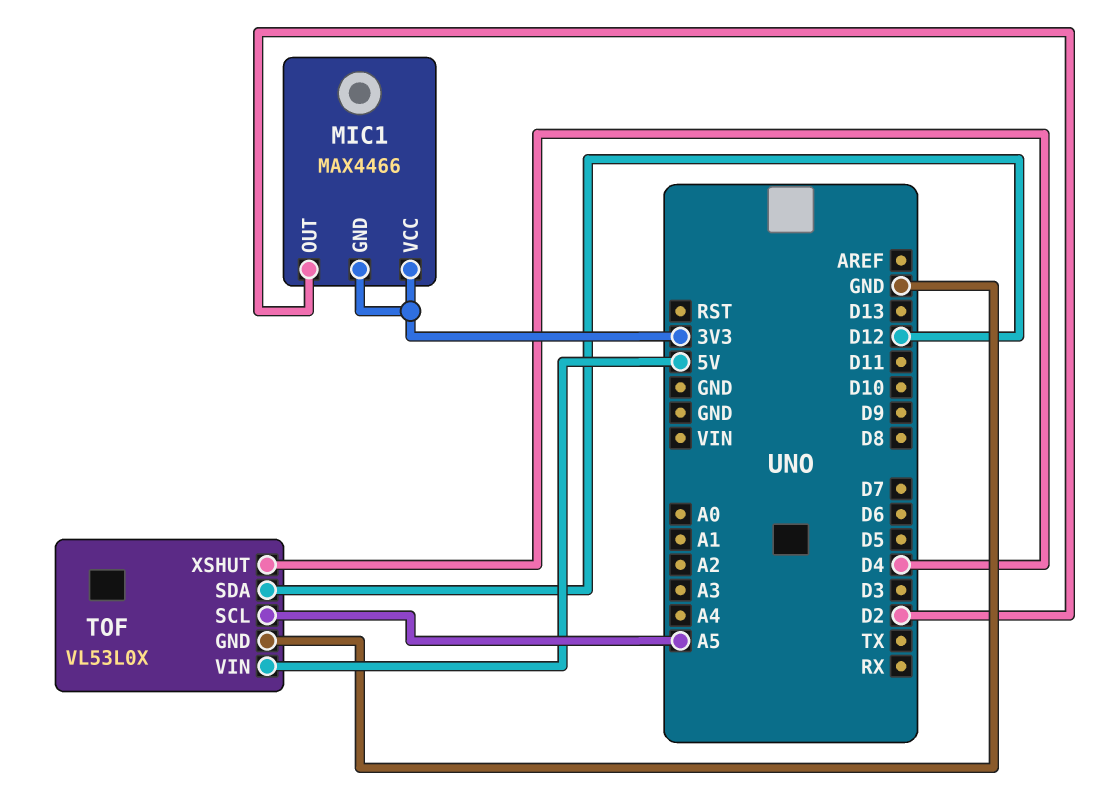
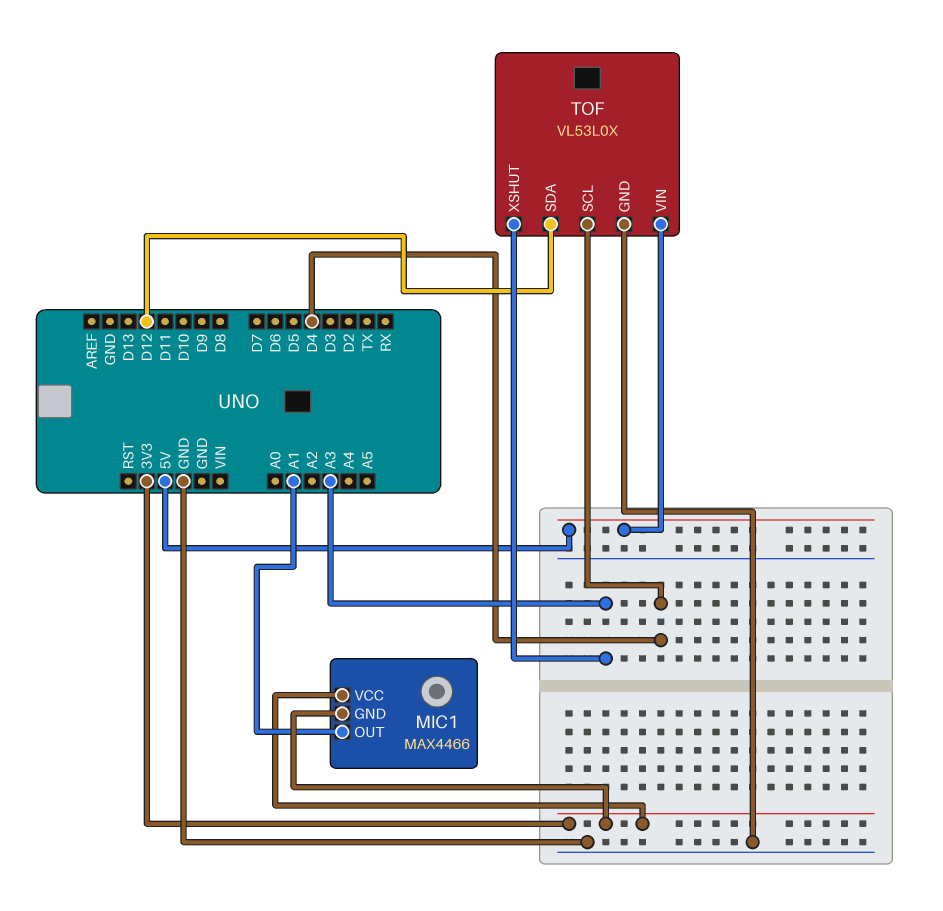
MIC1 pin OUT: D2 -> A1
TOF pin SCL: A5 -> D4
TOF pin XSHUT: D4 -> A3

